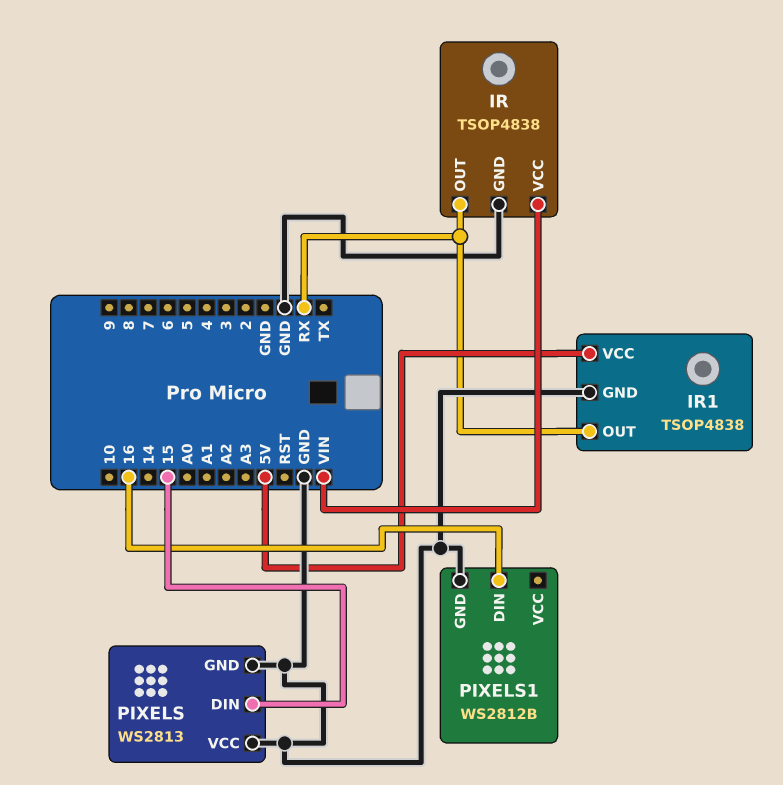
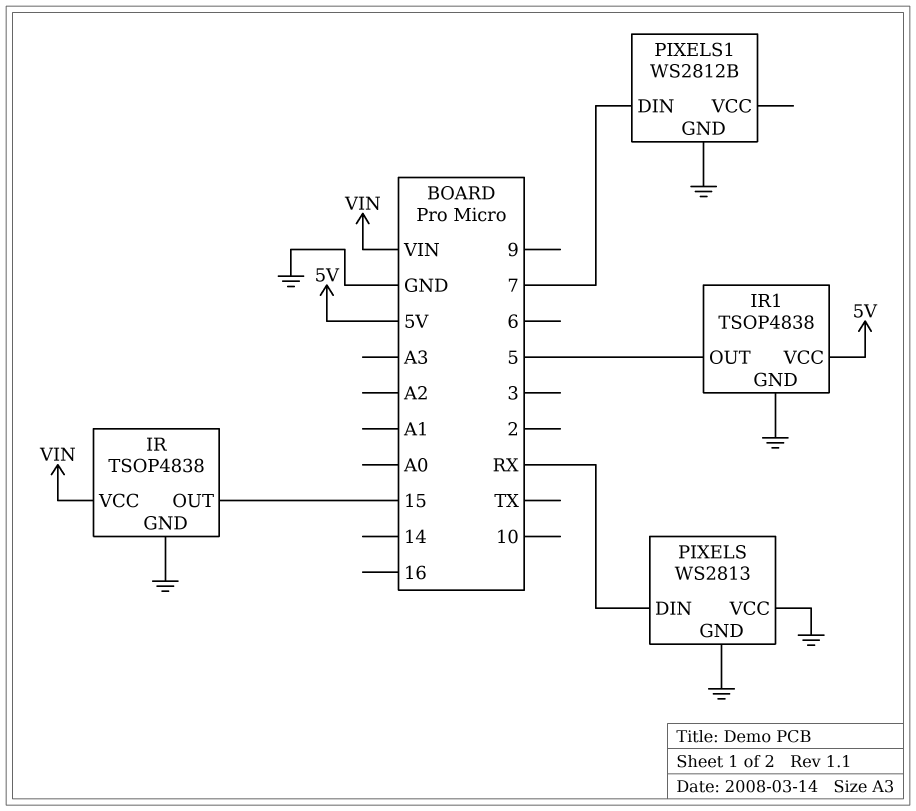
IR pin OUT: RX -> 15
IR1 pin OUT: RX -> 5
PIXELS pin DIN: 15 -> RX
PIXELS1 pin DIN: 16 -> 7

